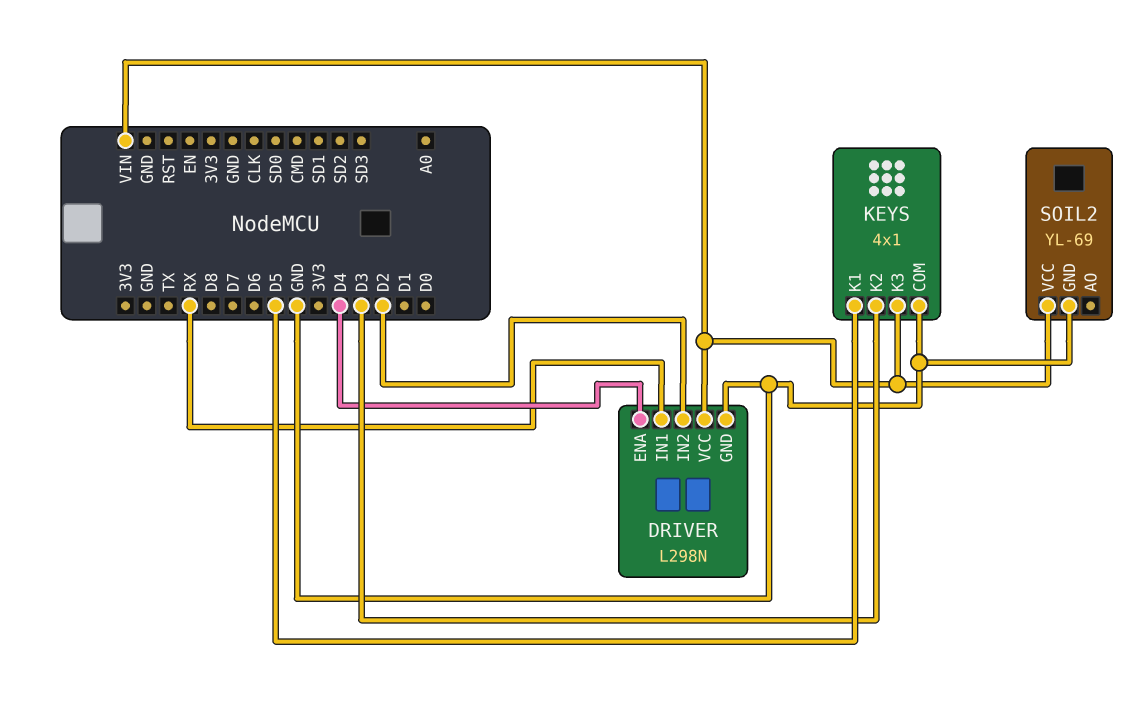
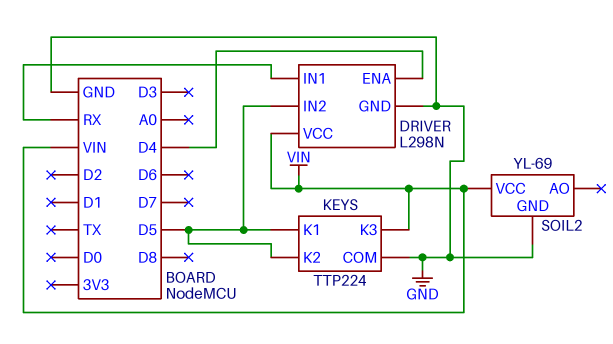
DRIVER pin IN2: D2 -> D5
KEYS: 4x1 -> TTP224
KEYS pin K2: D3 -> D5

